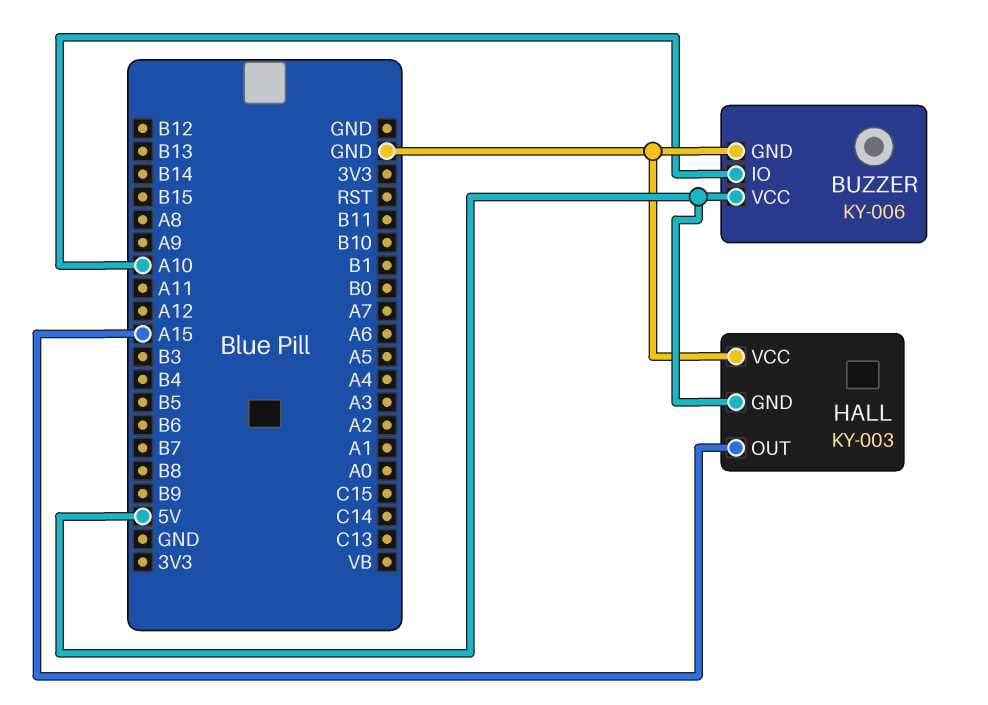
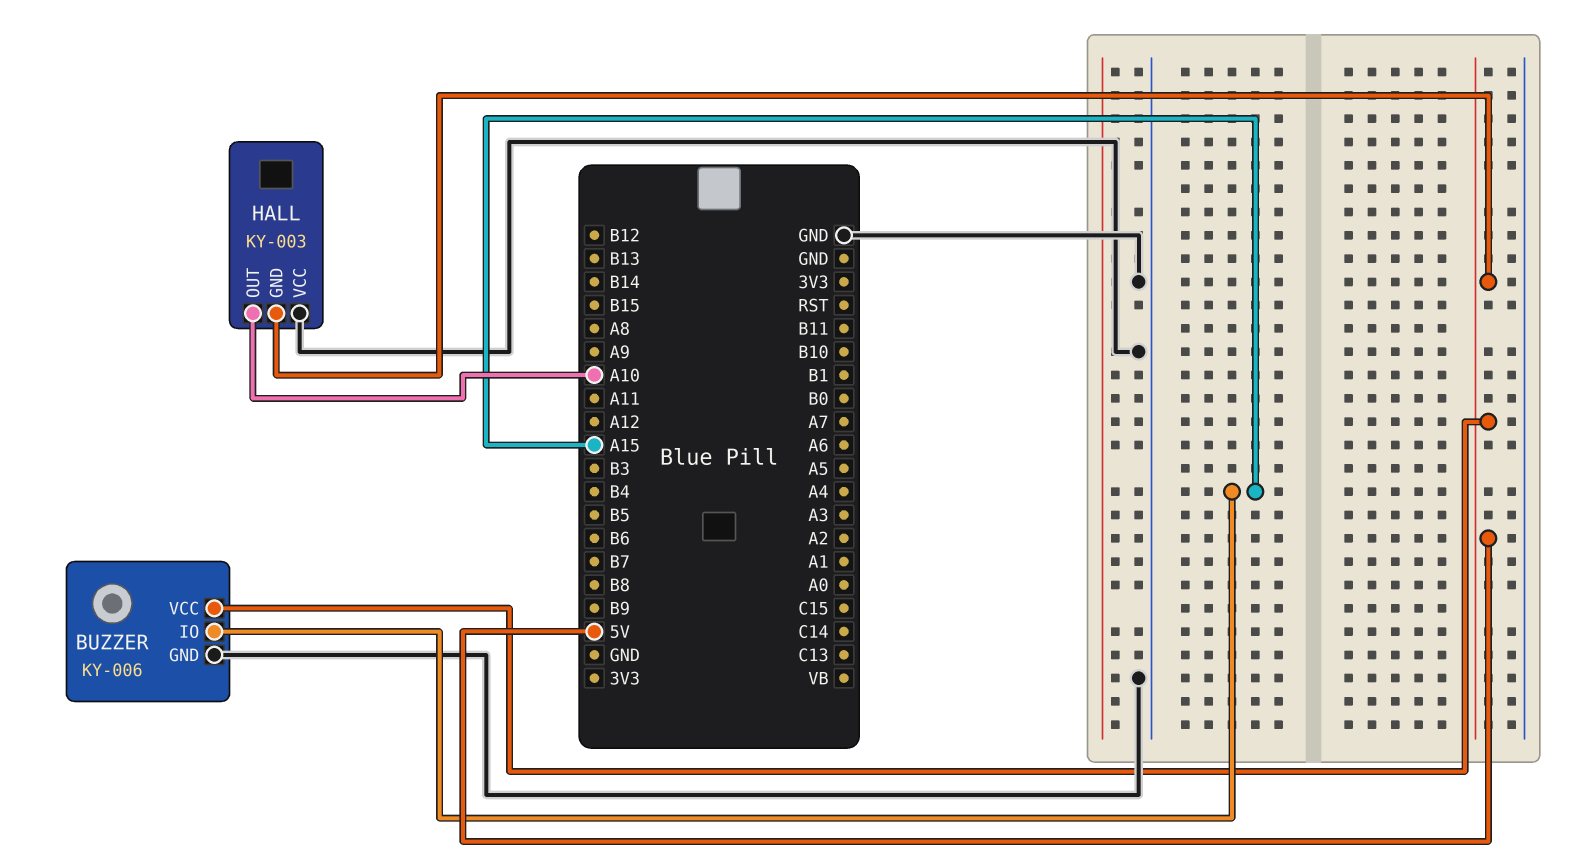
BUZZER pin IO: A10 -> A15
HALL pin OUT: A15 -> A10

